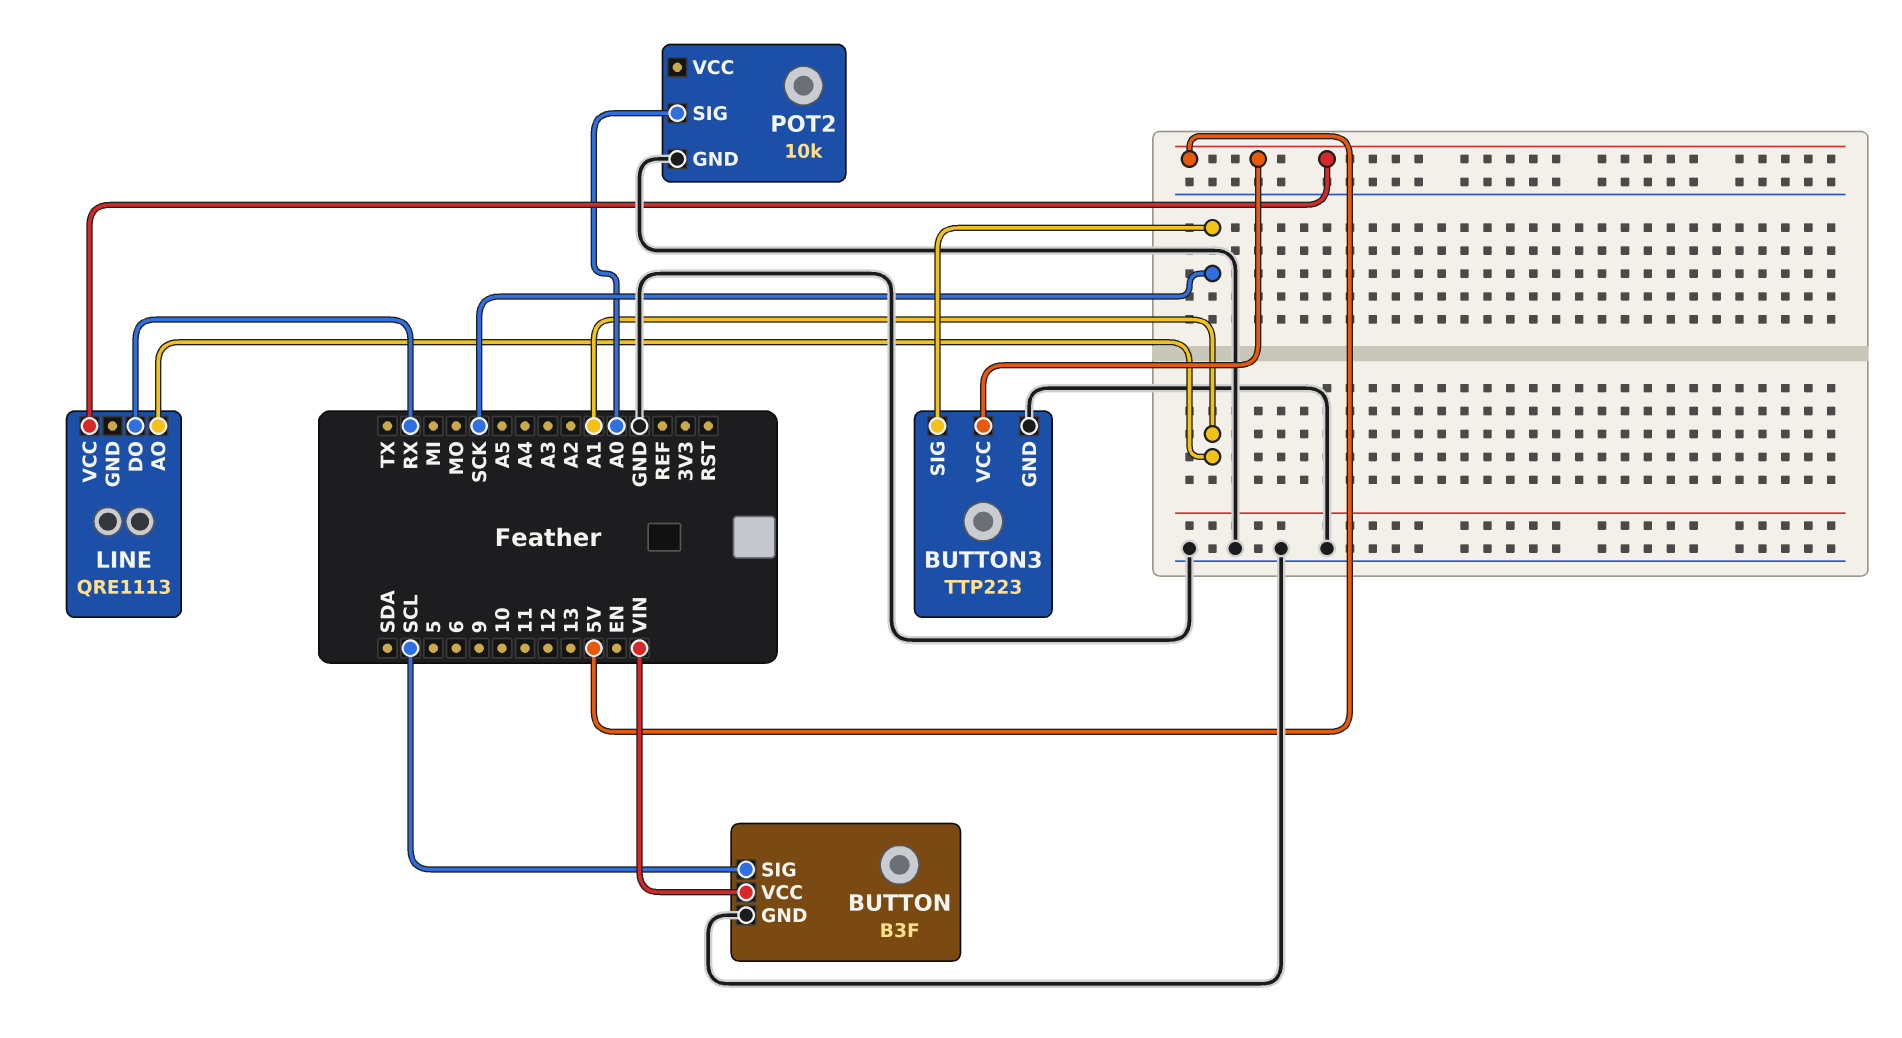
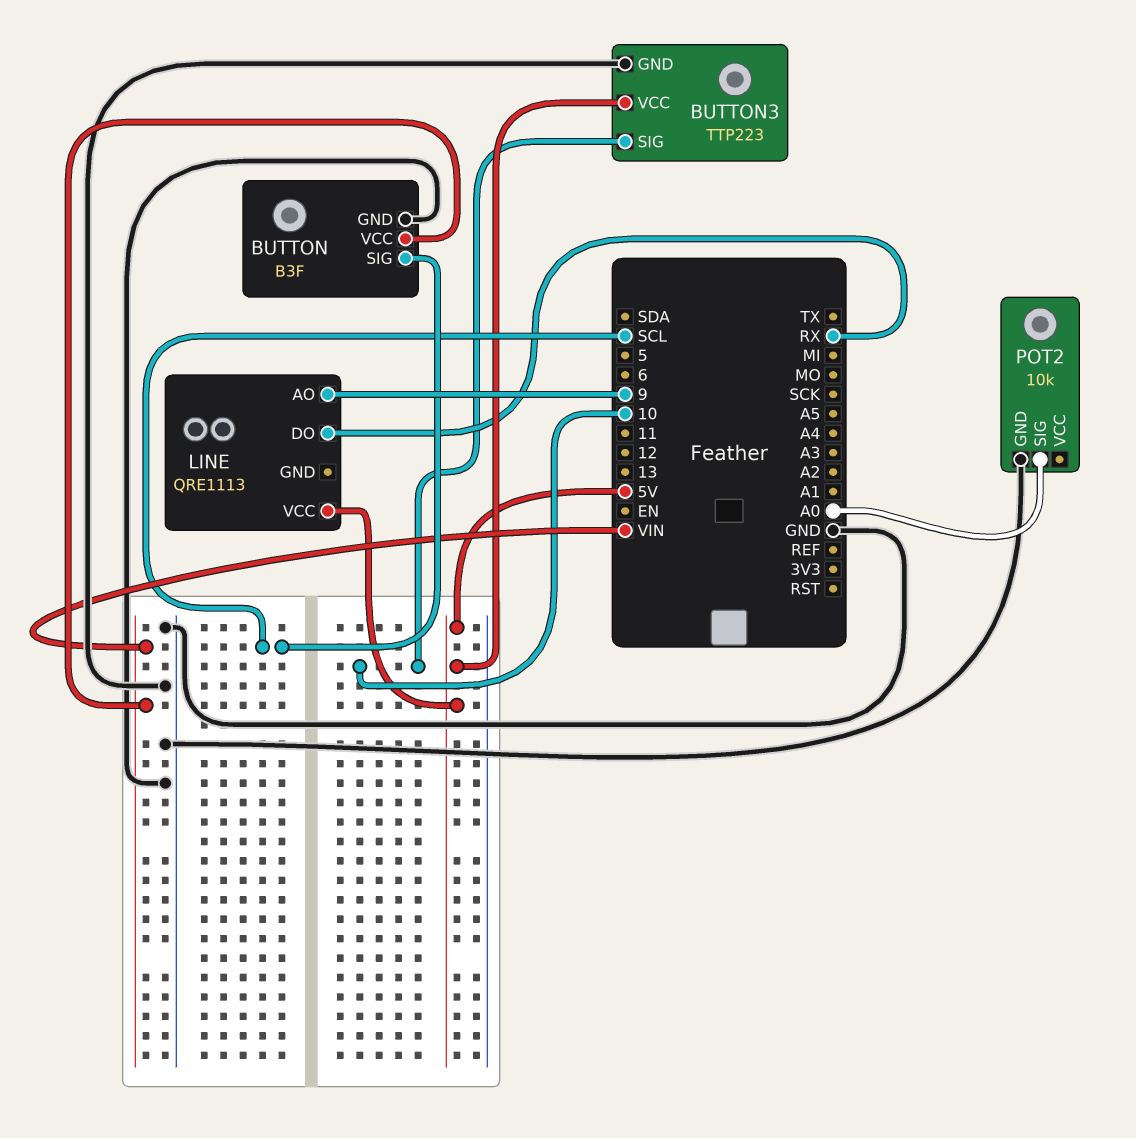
BUTTON3 pin SIG: SCK -> 10
LINE pin AO: A1 -> 9

